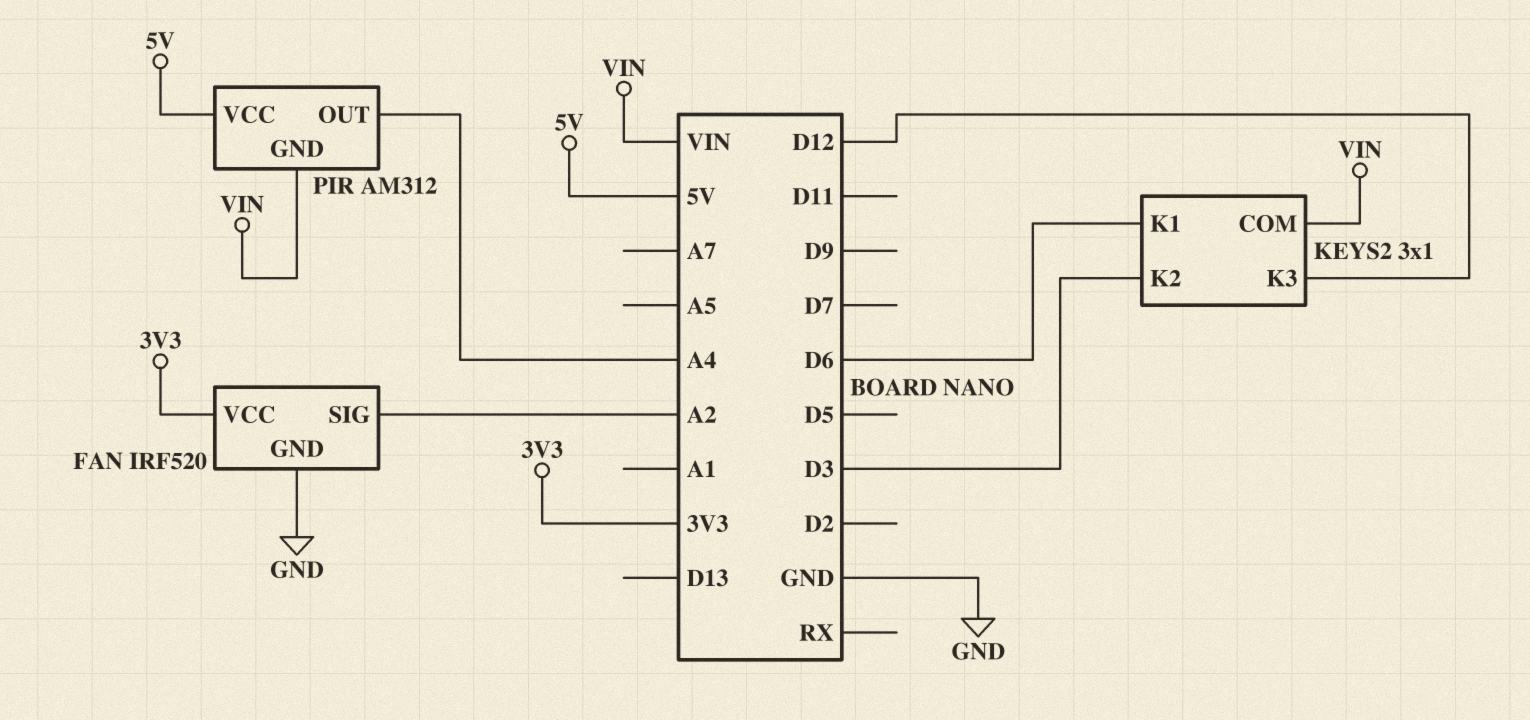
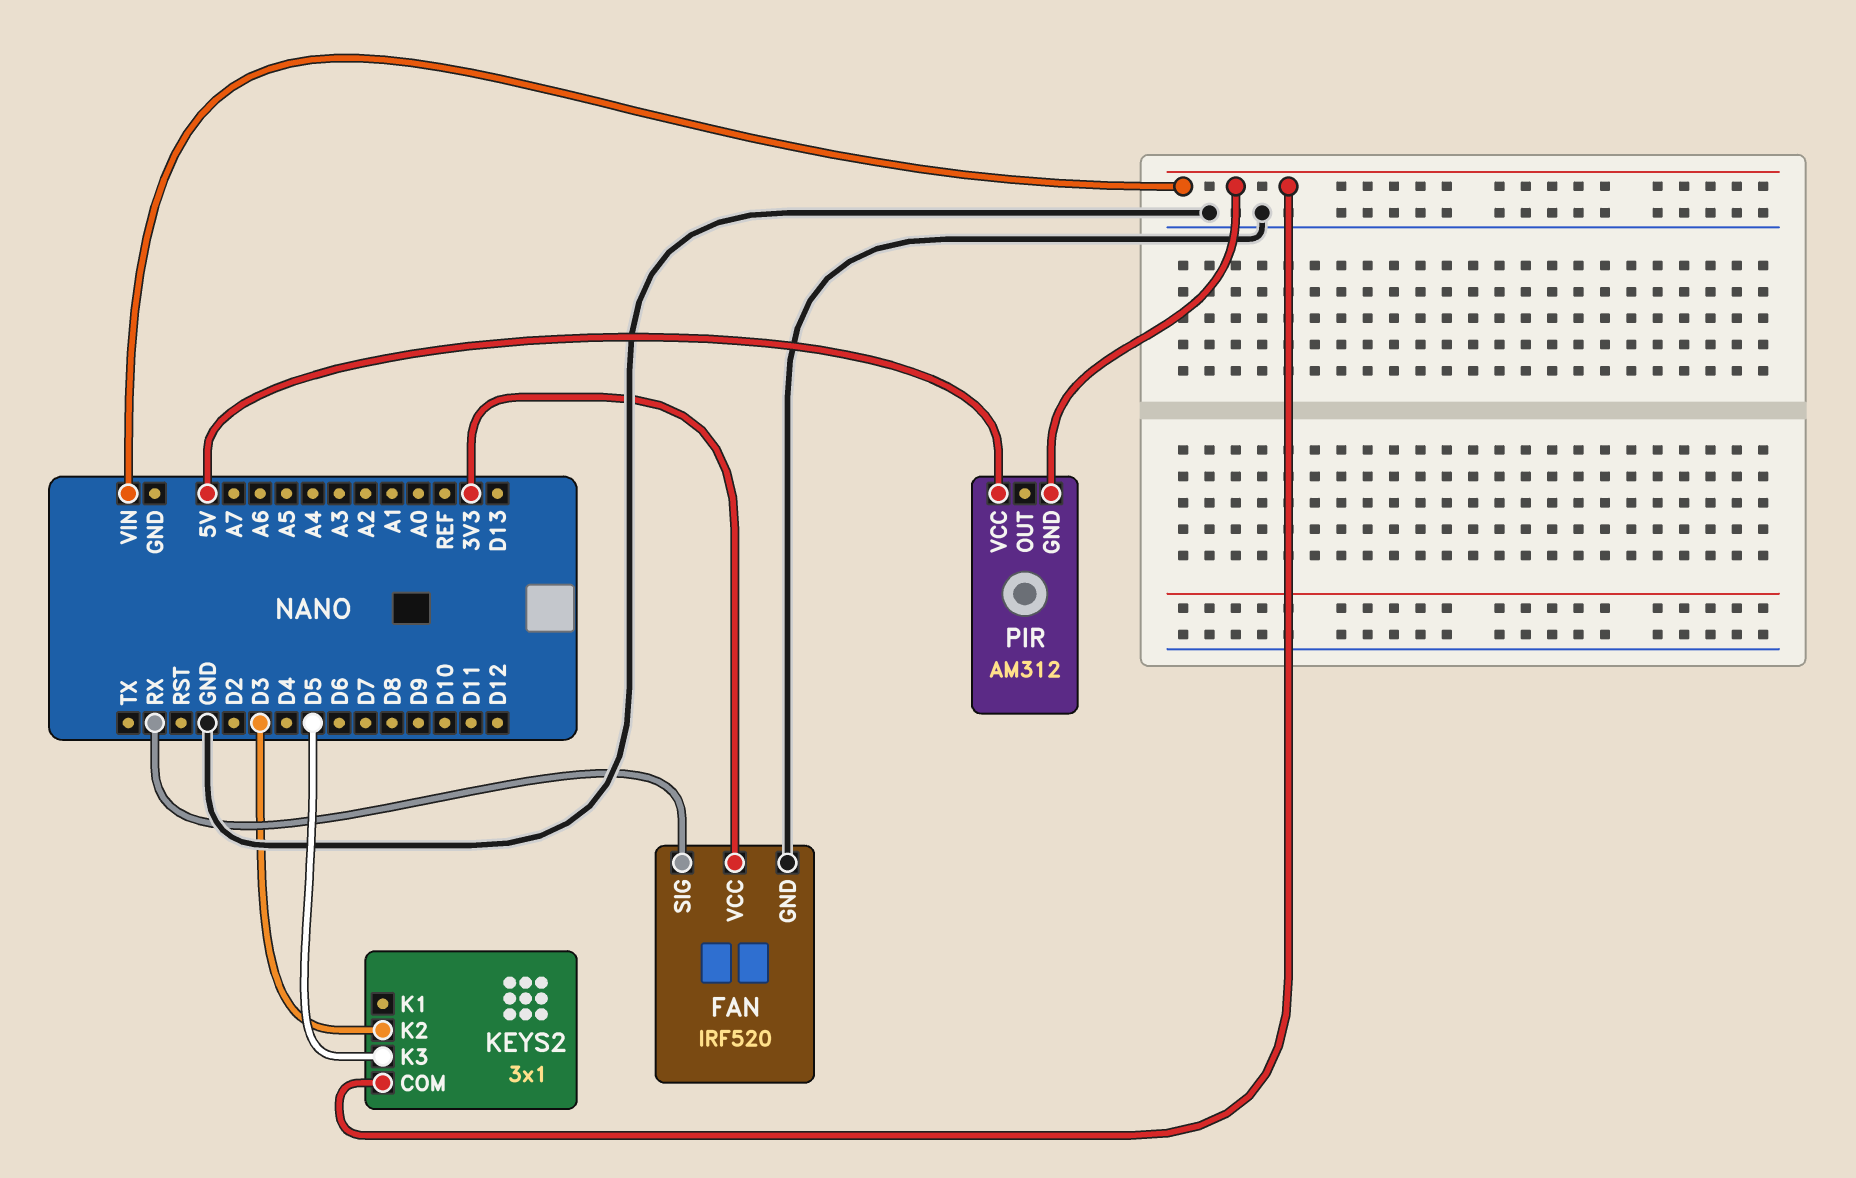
FAN pin SIG: A2 -> RX
KEYS2 pin K1: D6 -> none
KEYS2 pin K3: D12 -> D5
PIR pin OUT: A4 -> none

